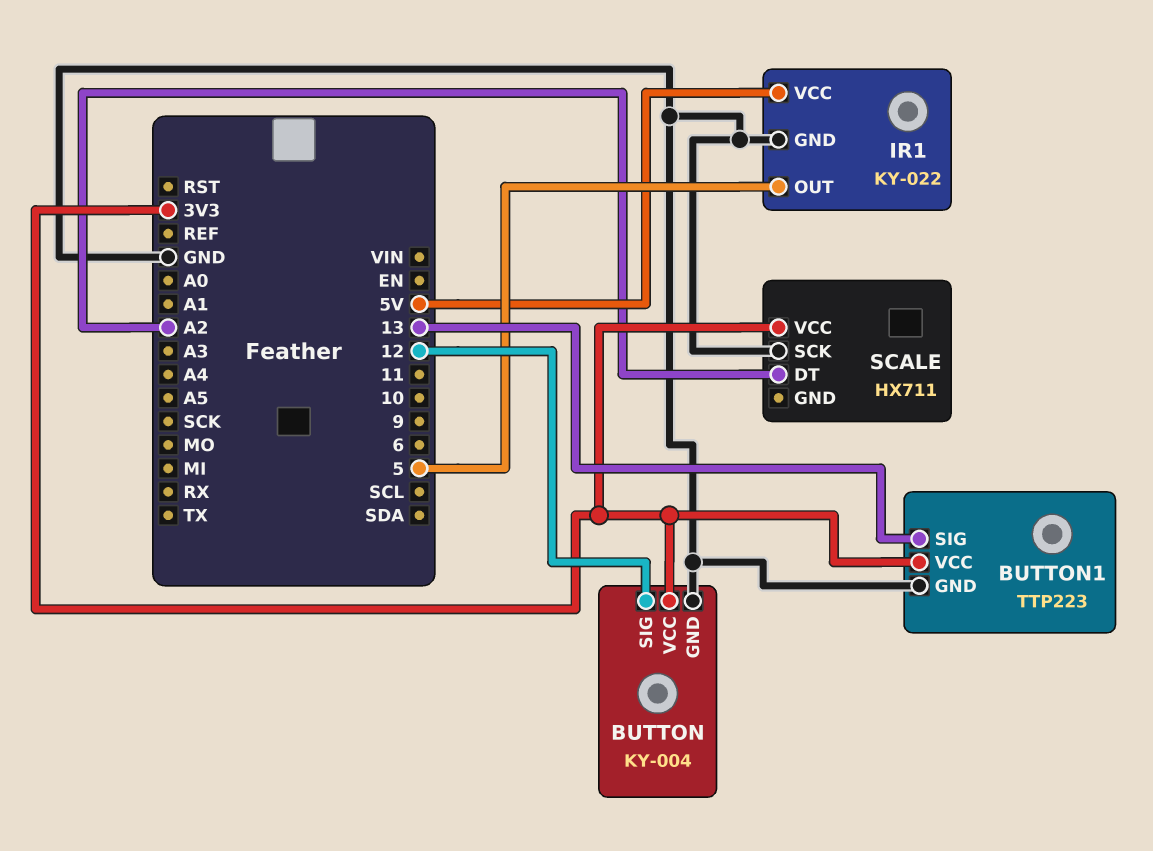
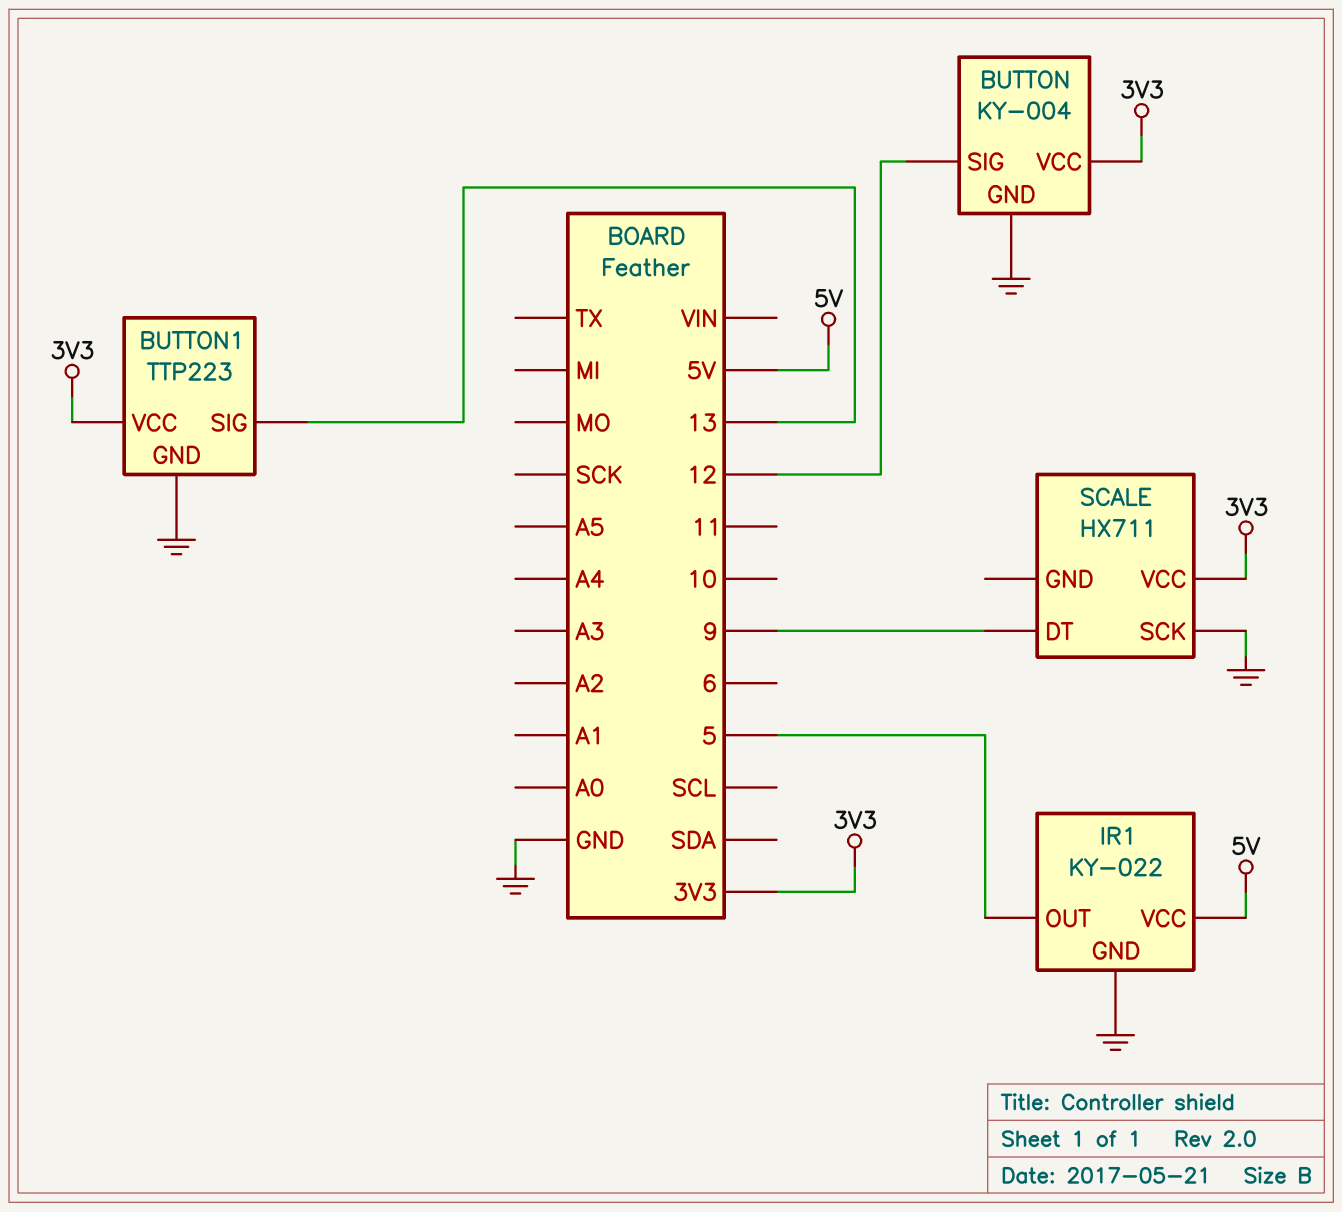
SCALE pin DT: A2 -> 9

